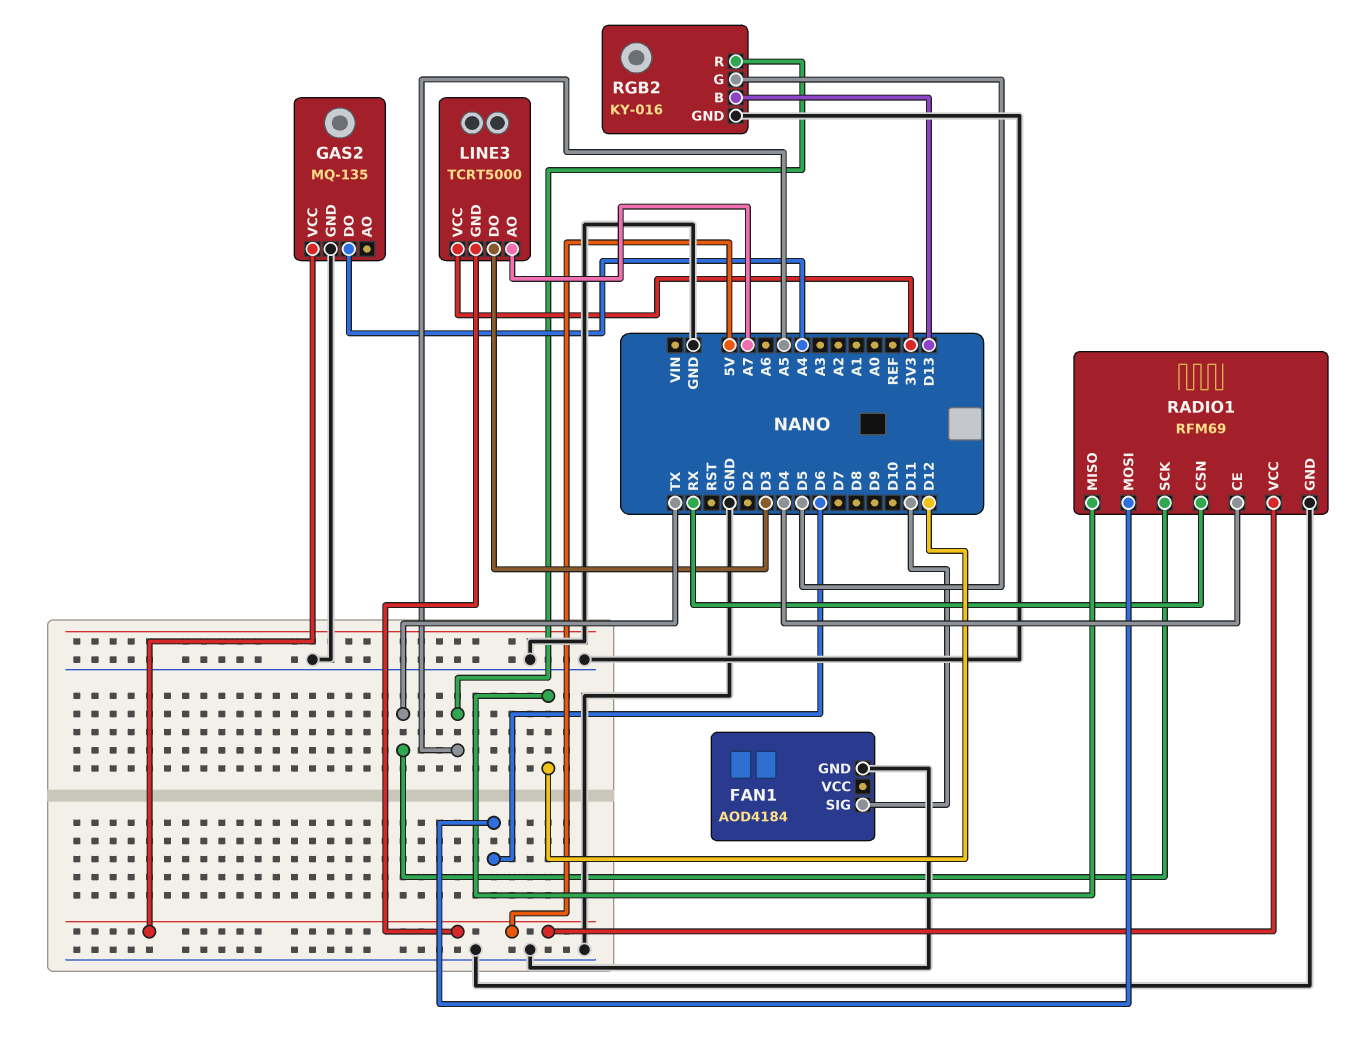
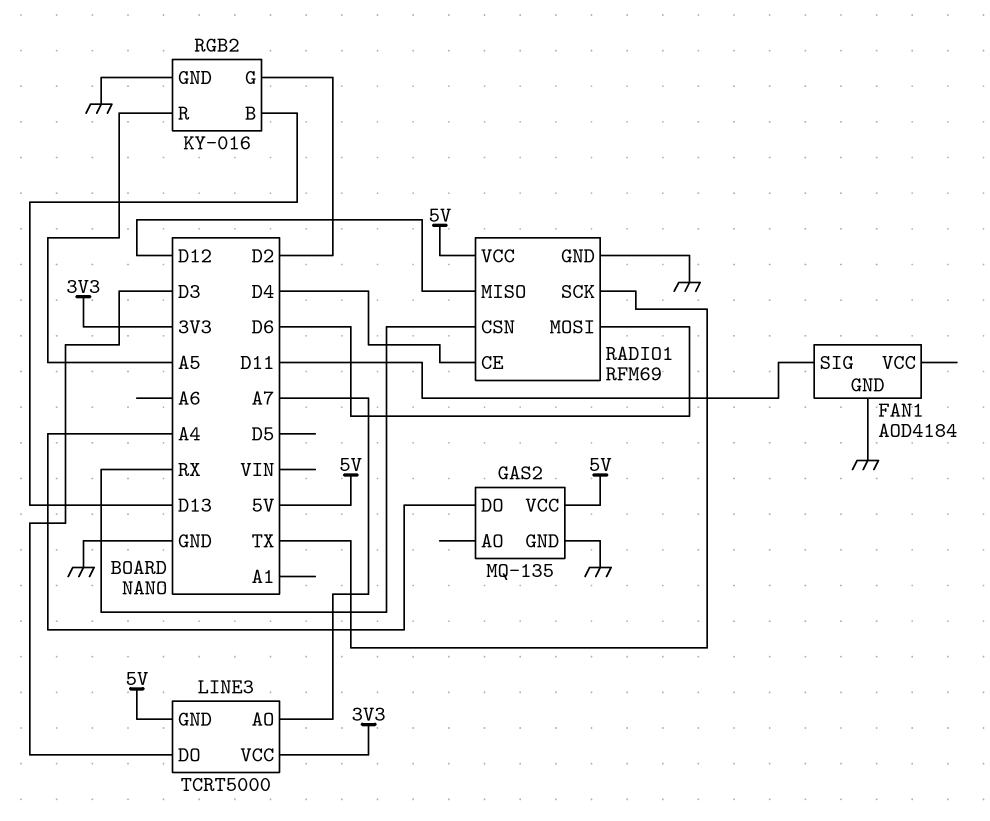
RGB2 pin G: D5 -> D2

